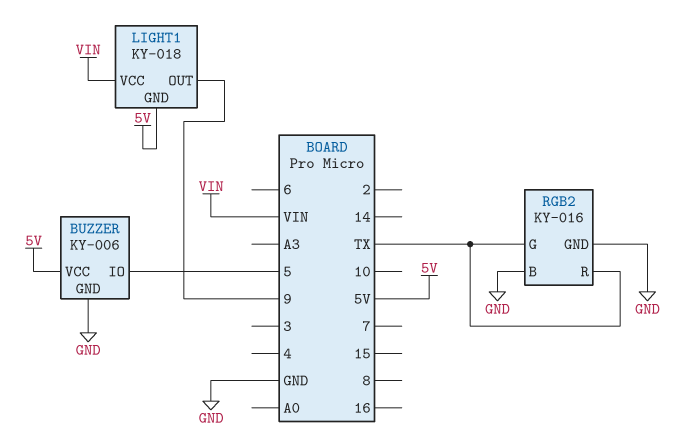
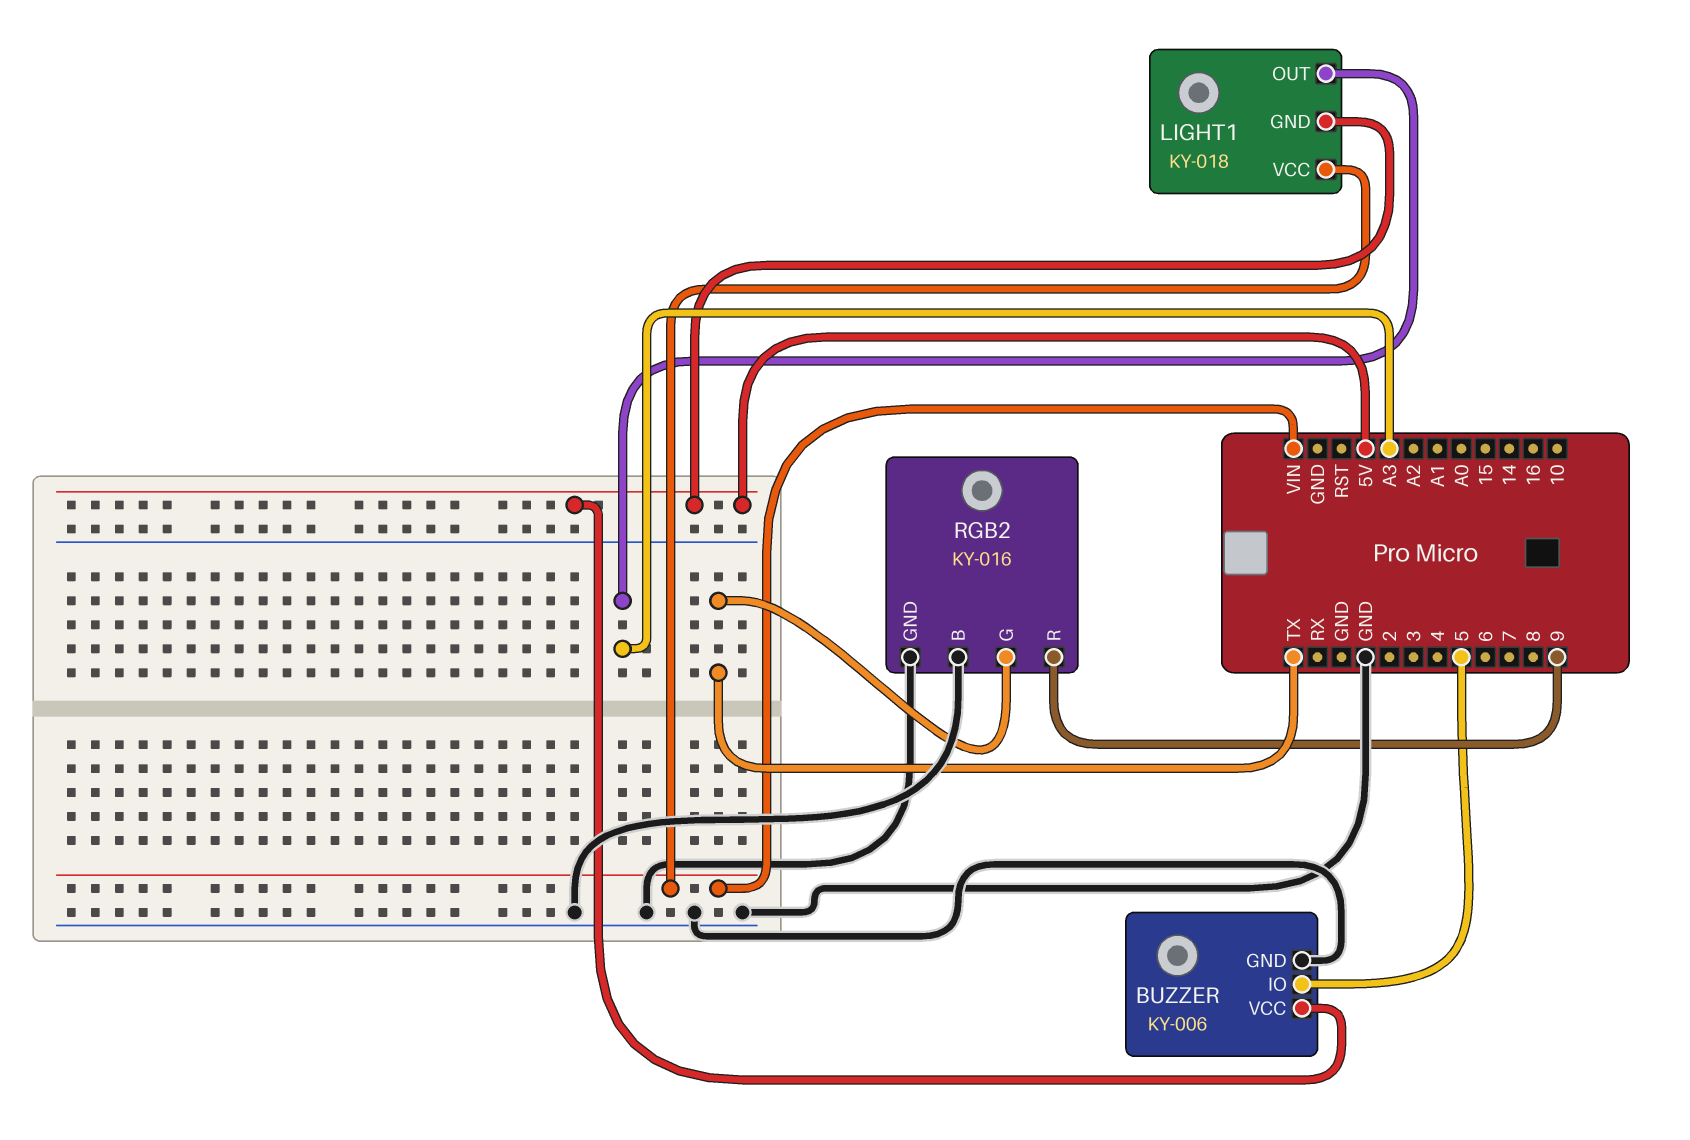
LIGHT1 pin OUT: 9 -> A3
RGB2 pin R: TX -> 9

